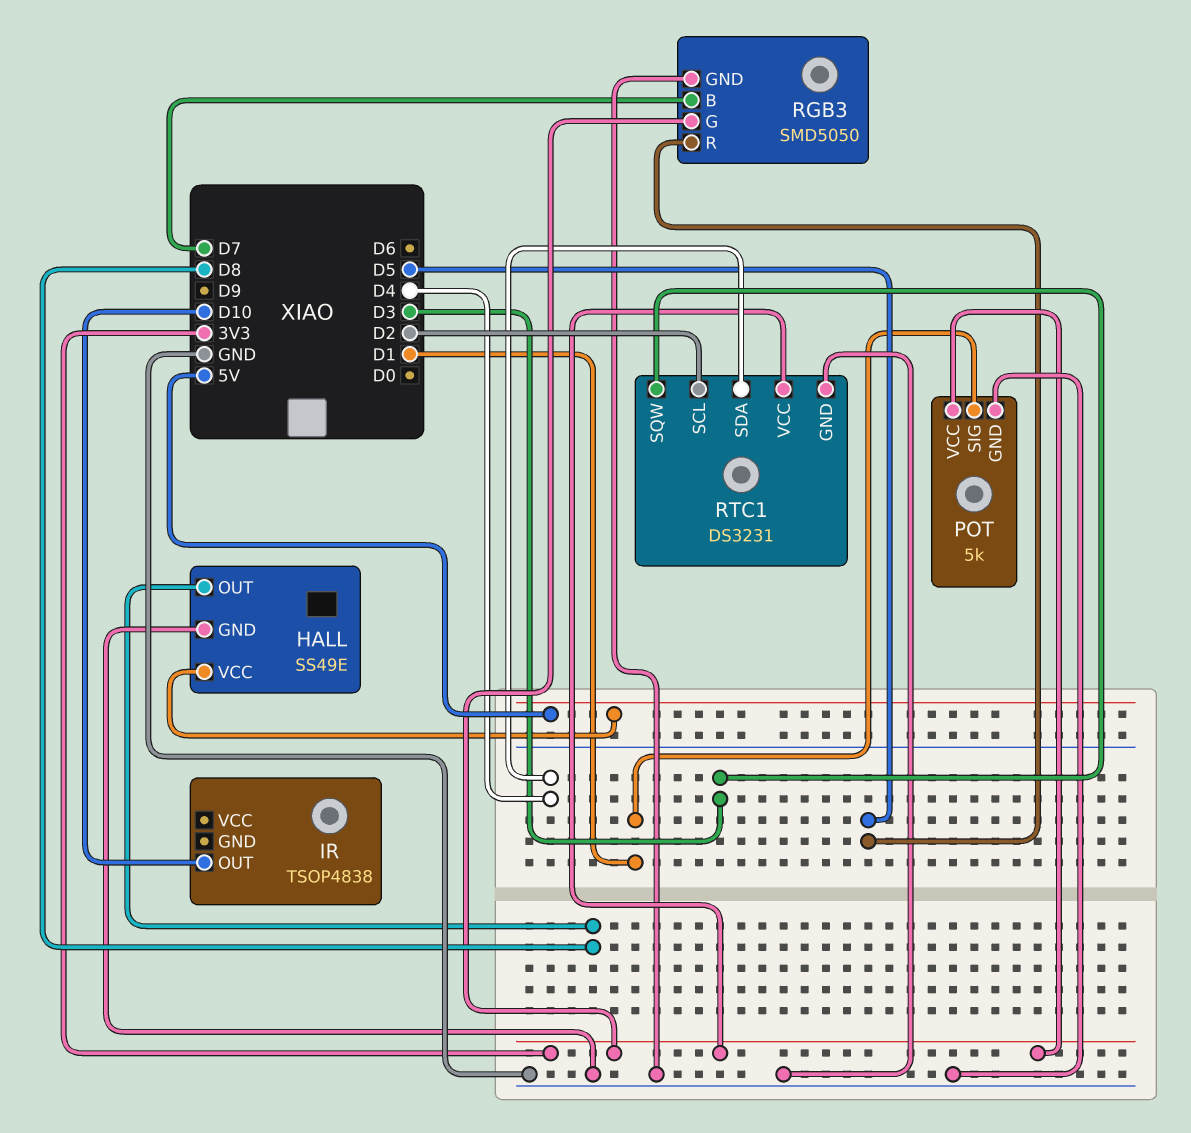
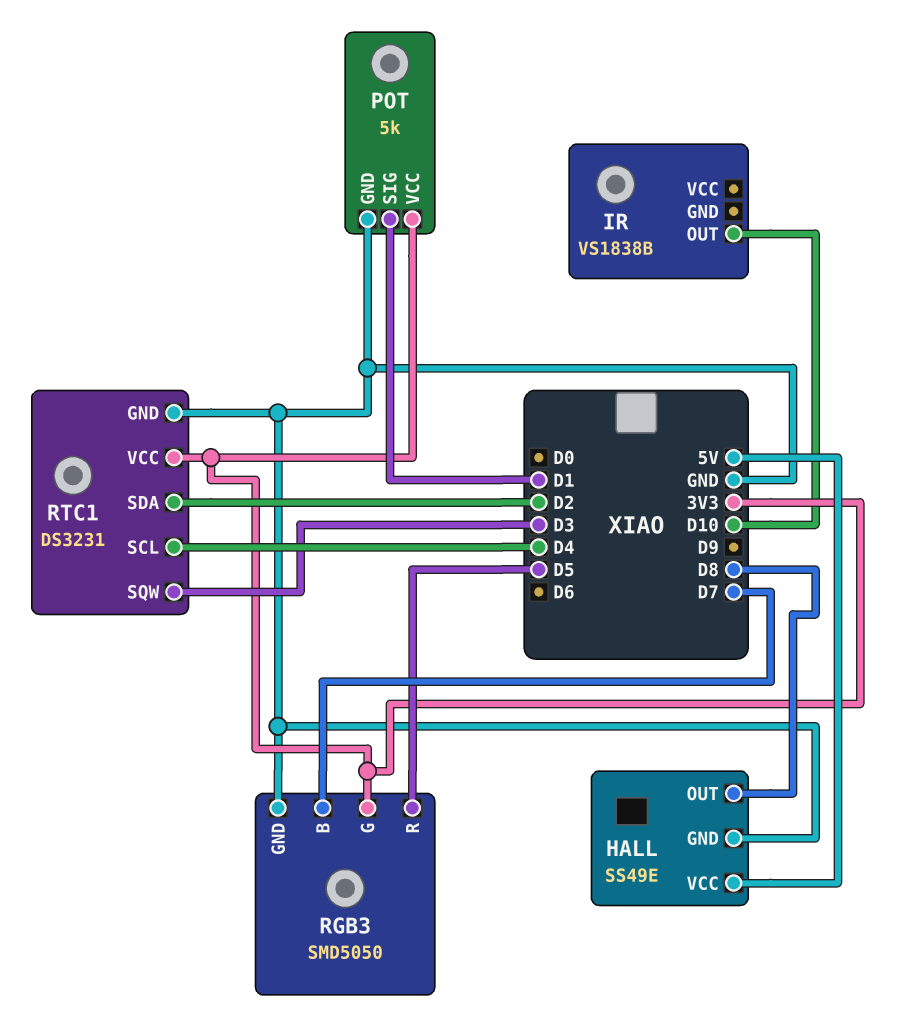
IR: TSOP4838 -> VS1838B
RTC1 pin SCL: D2 -> D4
RTC1 pin SDA: D4 -> D2

